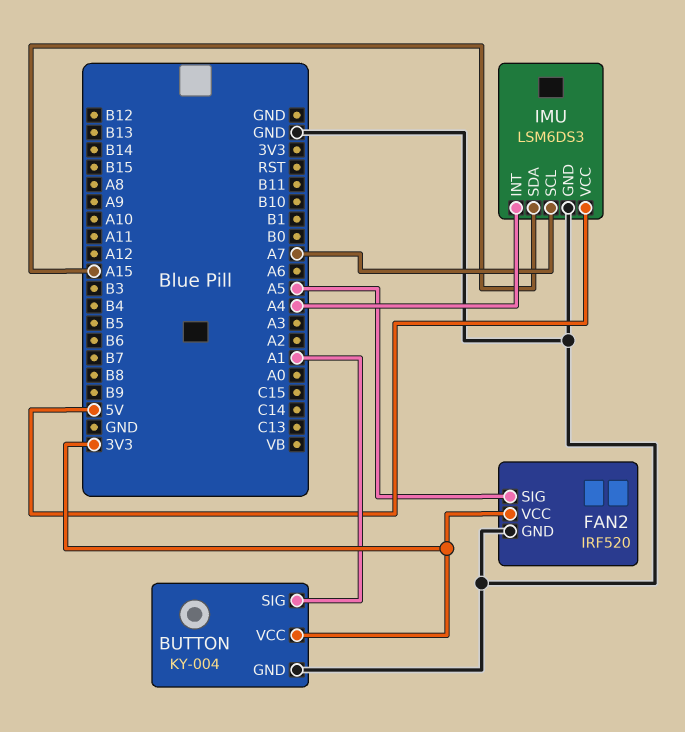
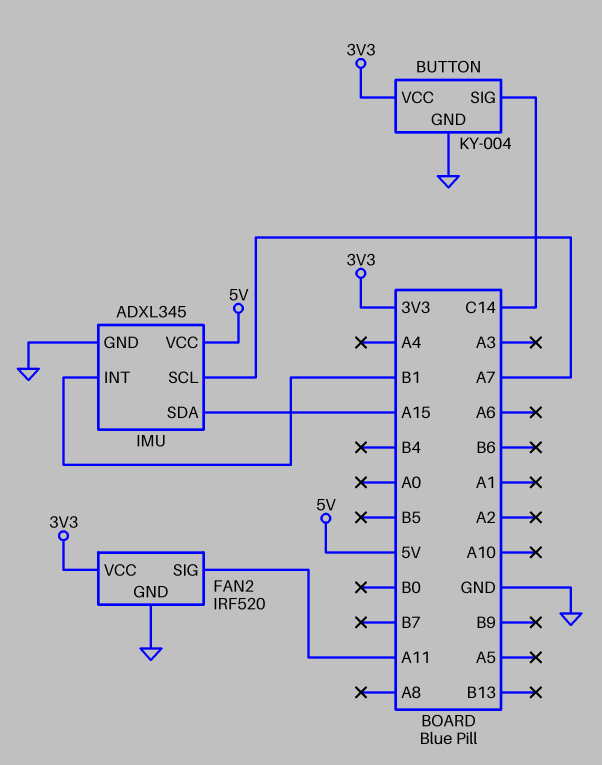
BUTTON pin SIG: A1 -> C14
FAN2 pin SIG: A5 -> A11
IMU: LSM6DS3 -> ADXL345
IMU pin INT: A4 -> B1

